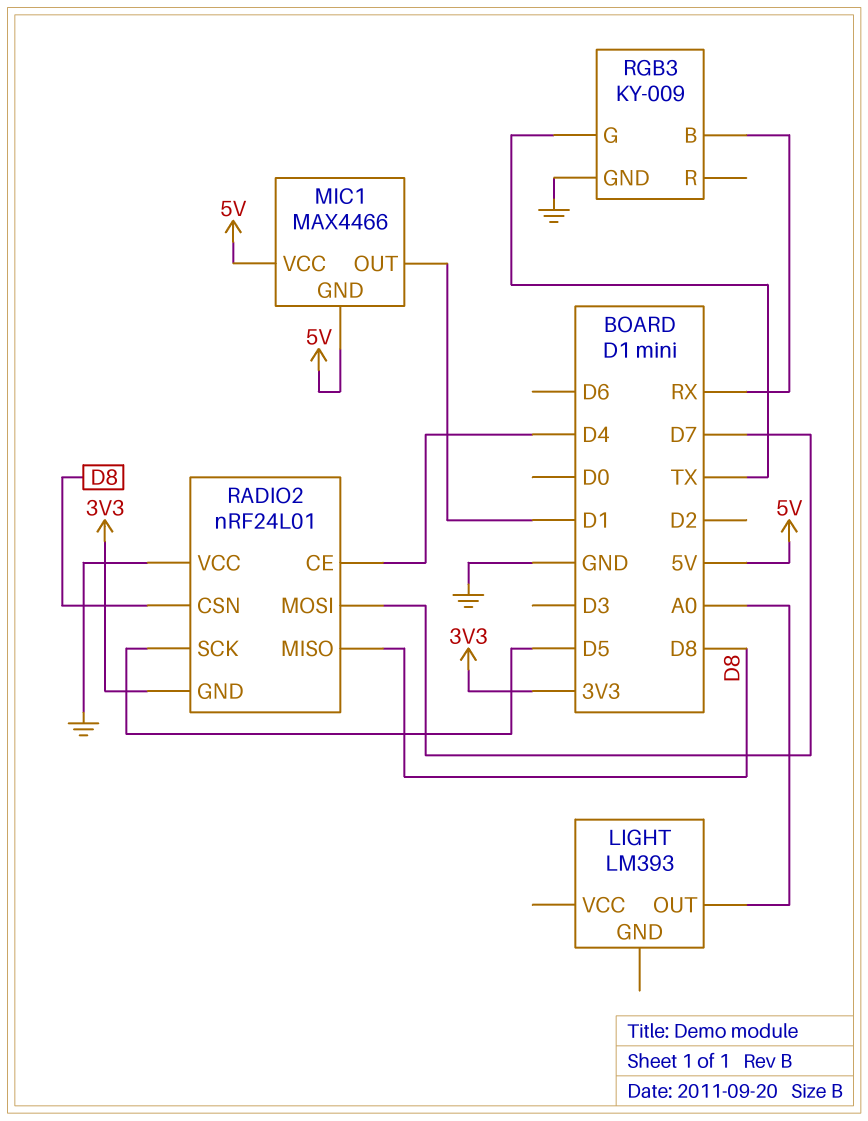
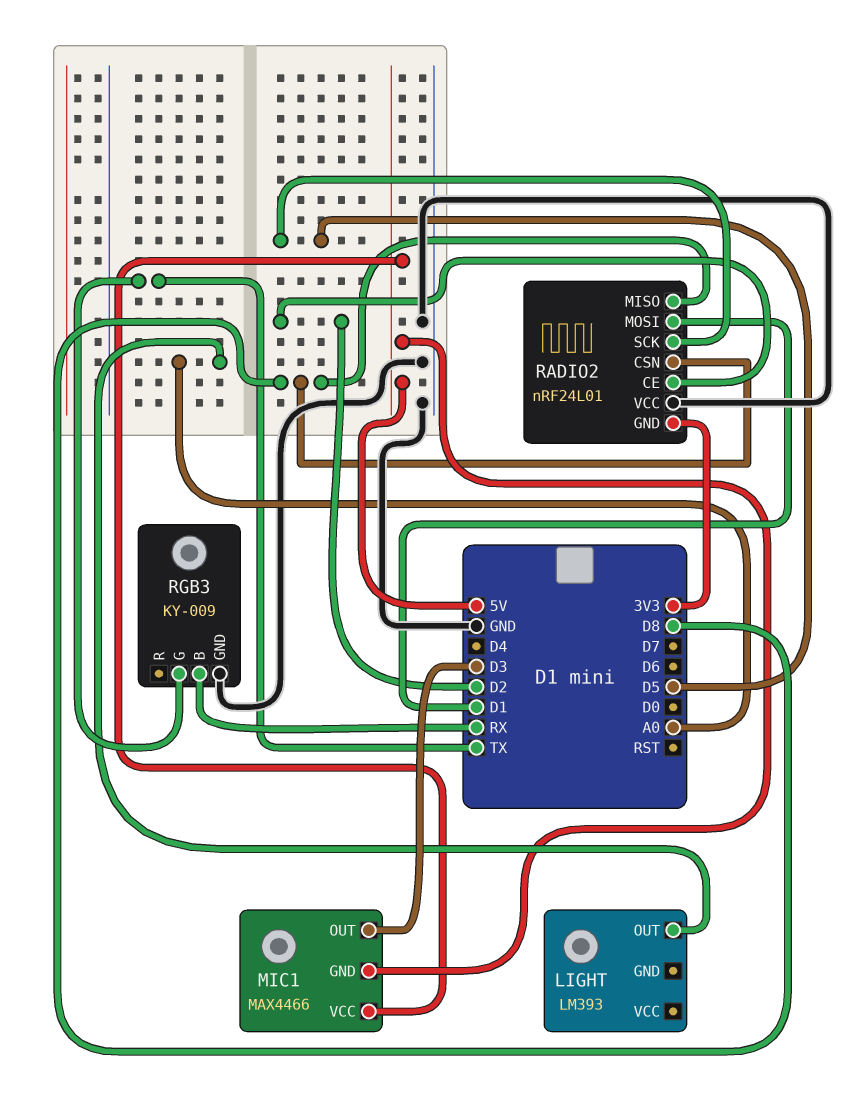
MIC1 pin OUT: D1 -> D3
RADIO2 pin CE: D4 -> D2
RADIO2 pin MOSI: D7 -> D1

